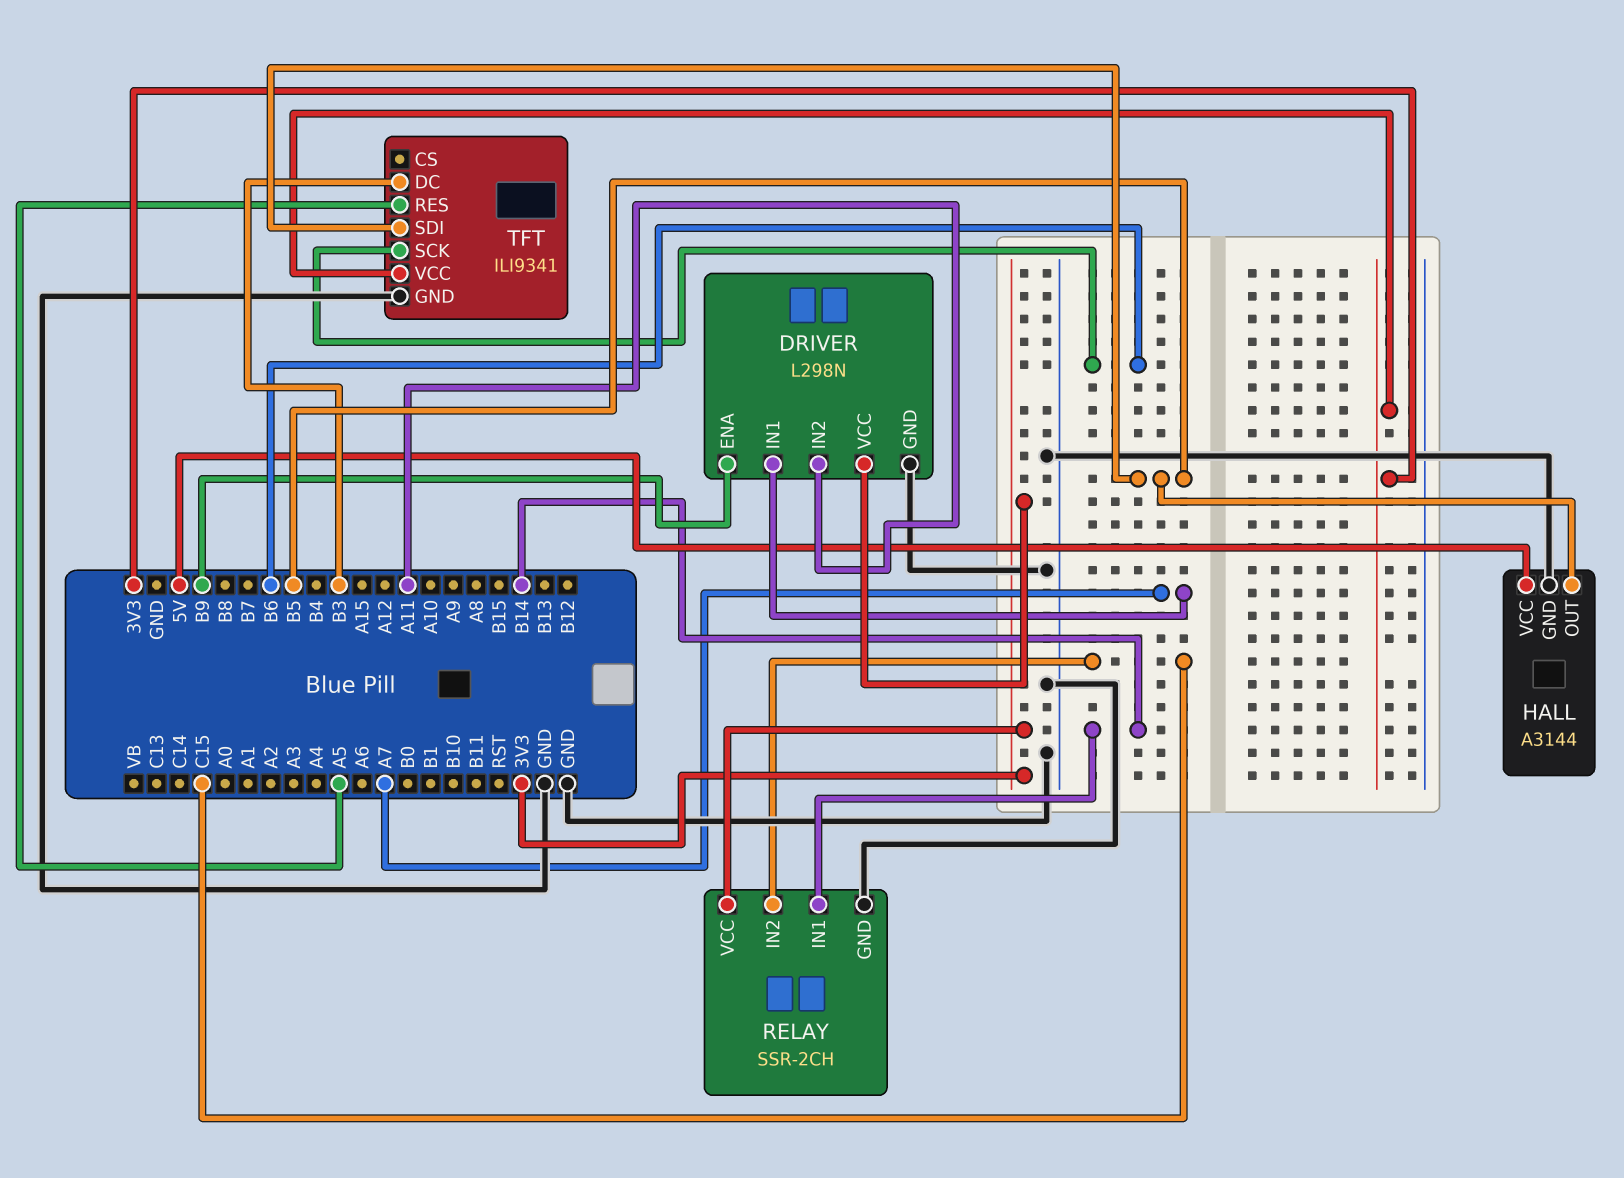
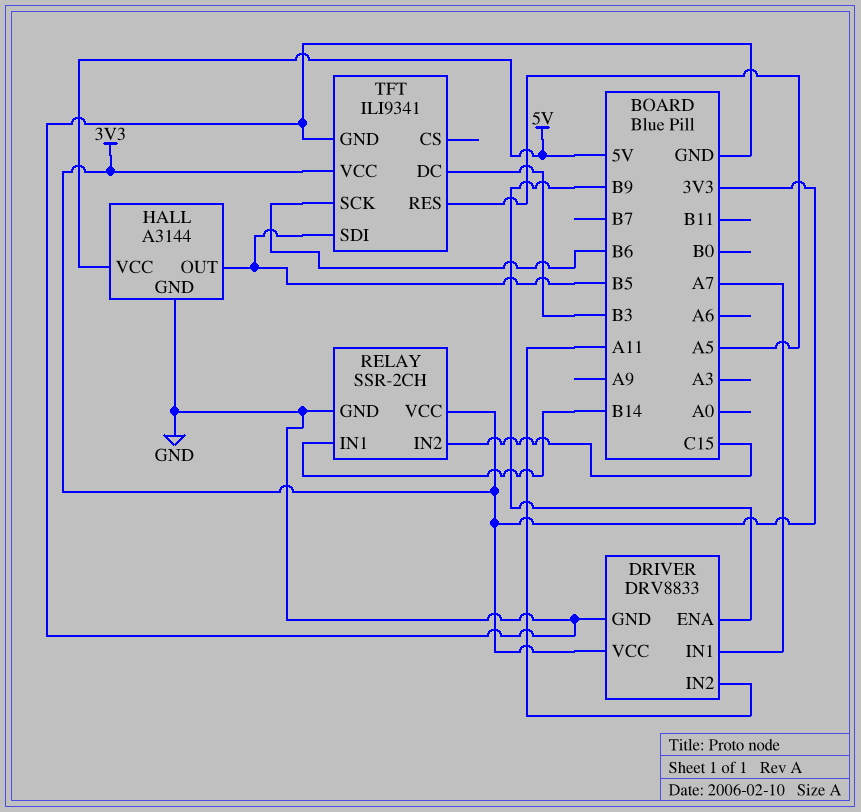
DRIVER: L298N -> DRV8833

